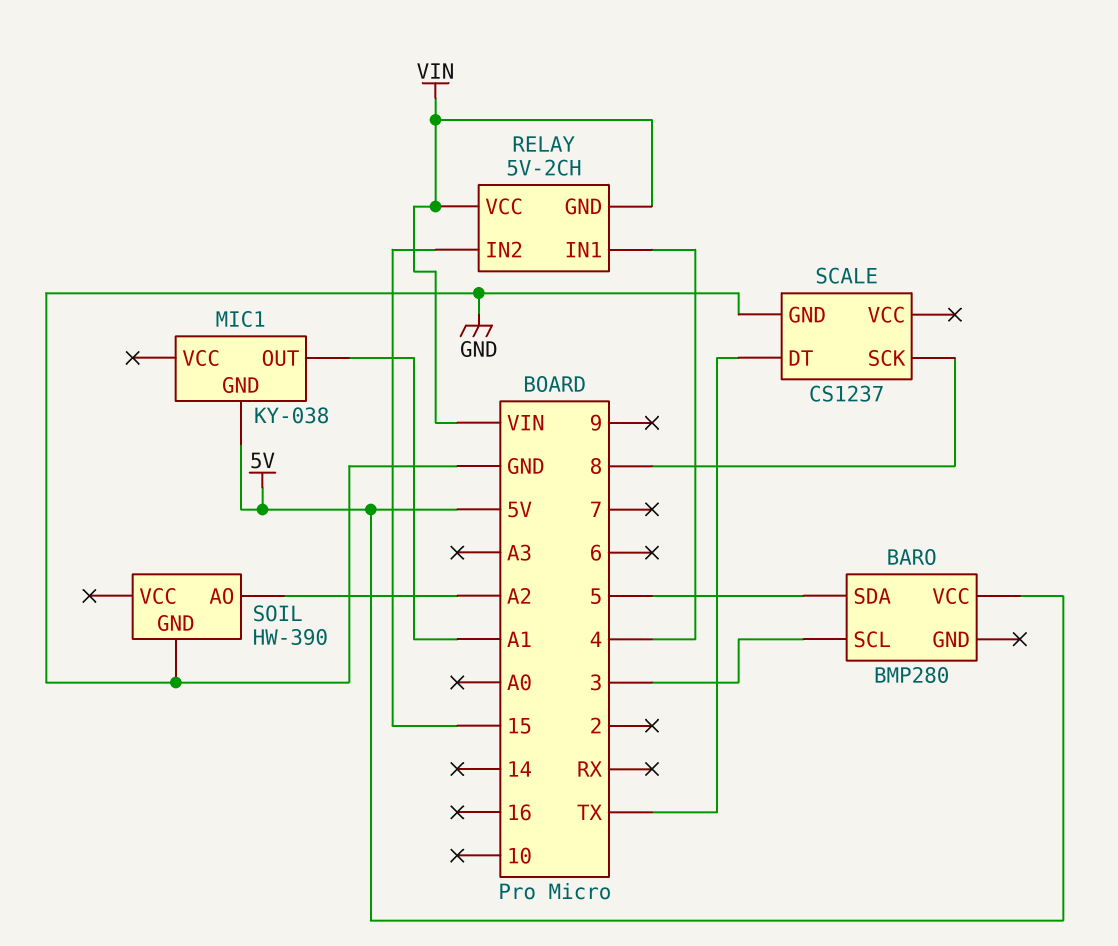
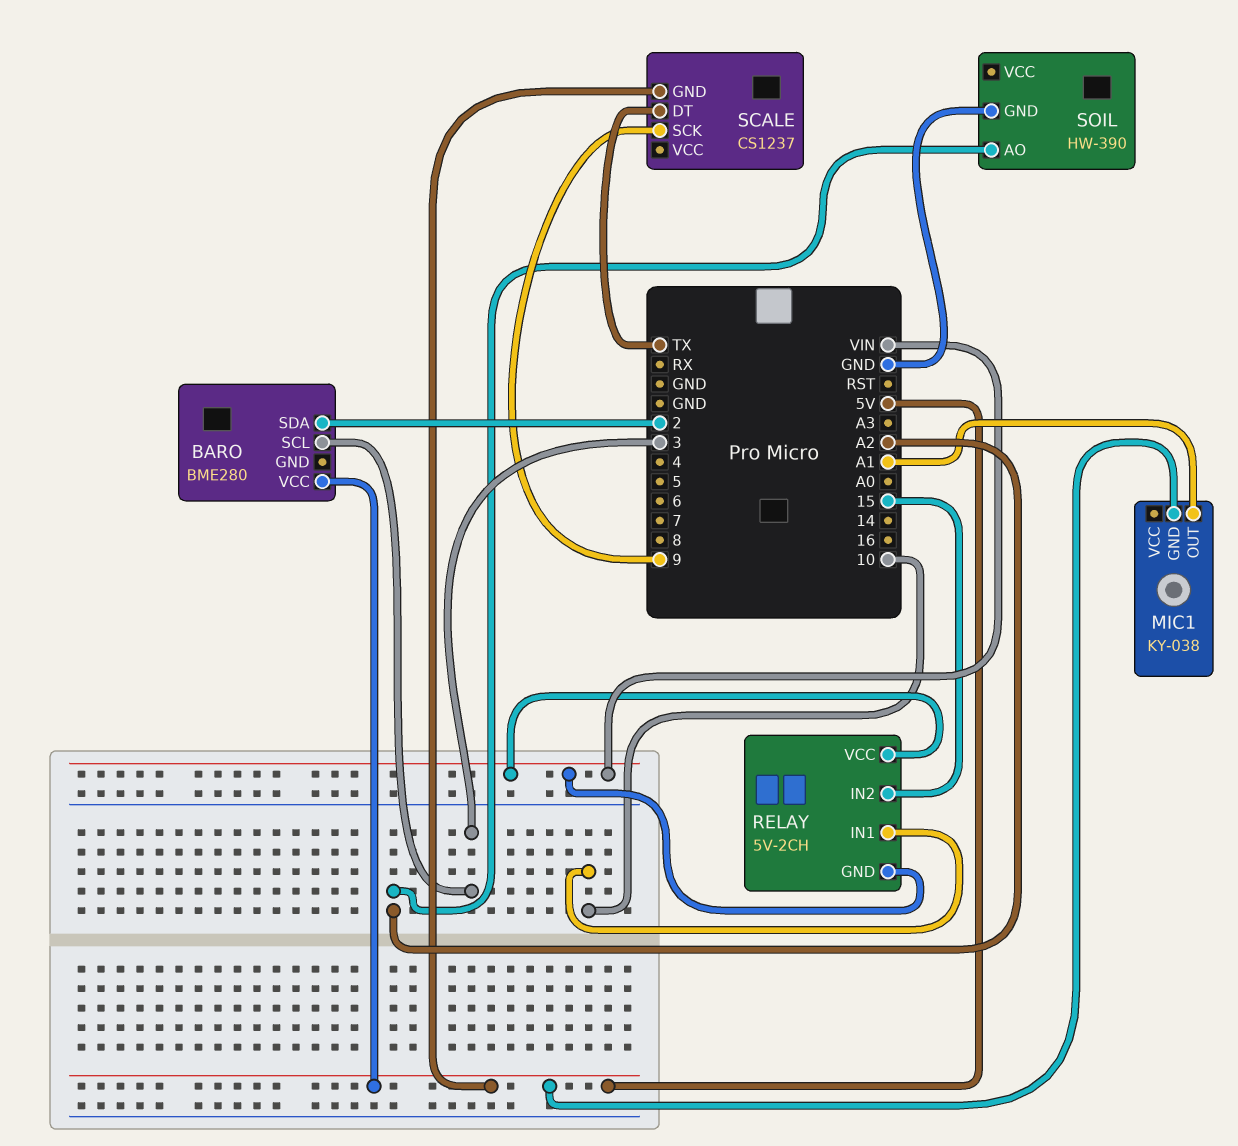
BARO: BMP280 -> BME280
BARO pin SDA: 5 -> 2
RELAY pin IN1: 4 -> 10
SCALE pin GND: GND -> 5V
SCALE pin SCK: 8 -> 9

